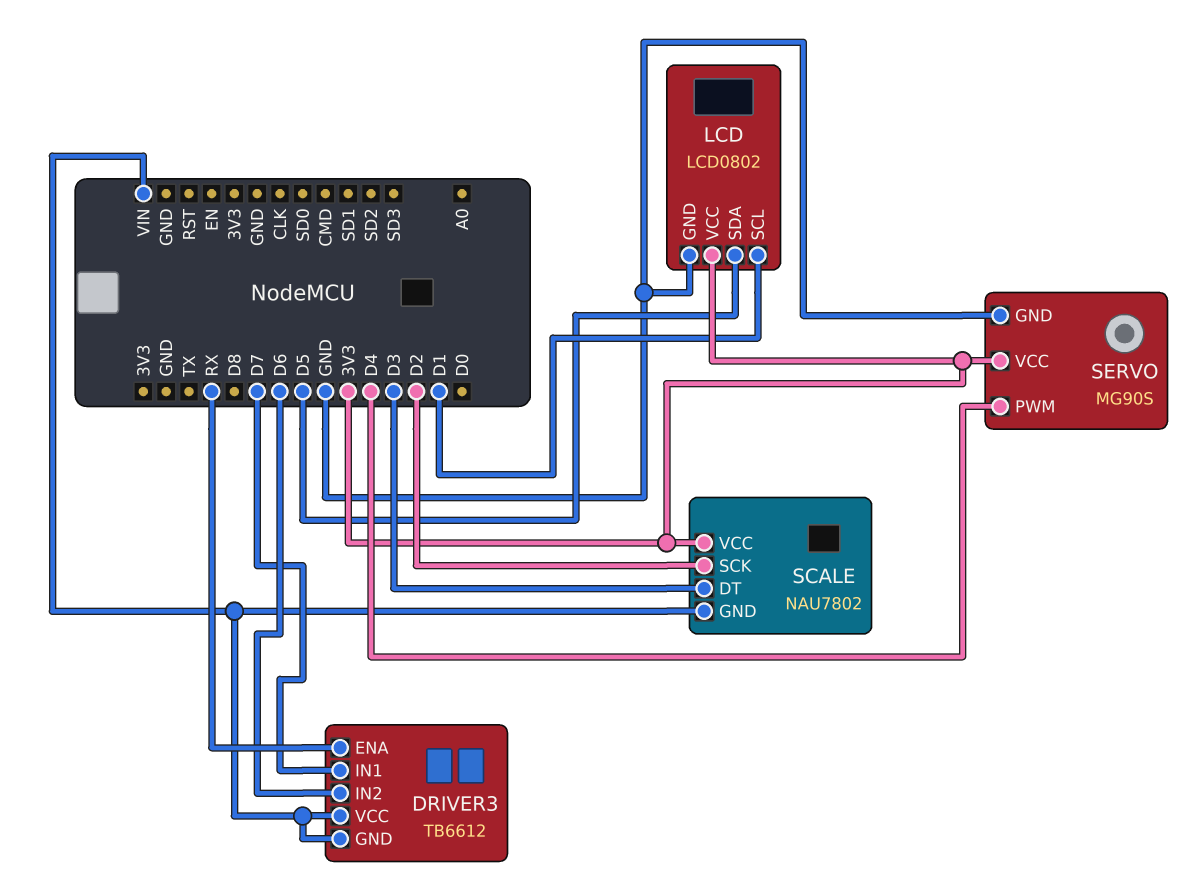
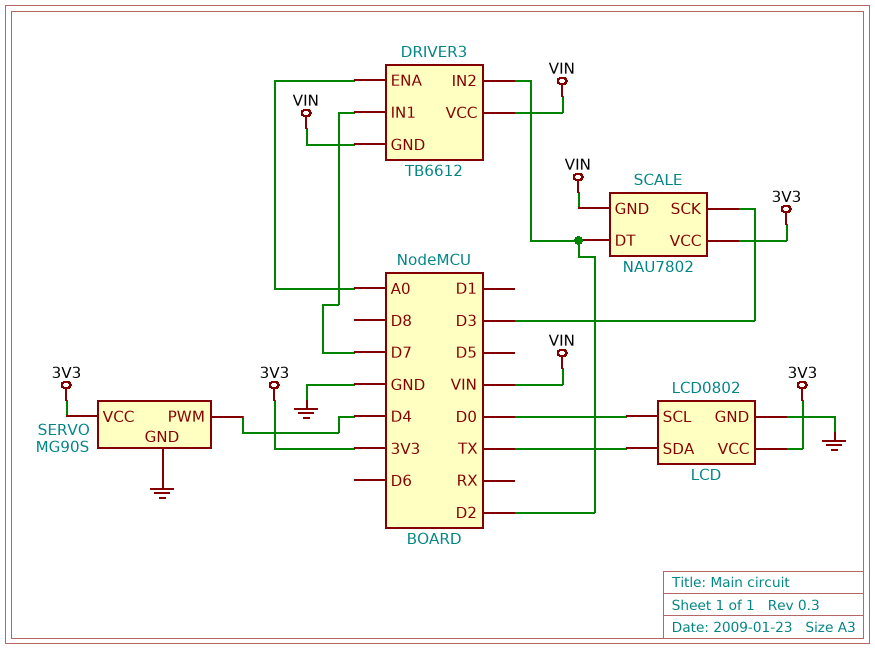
DRIVER3 pin ENA: RX -> A0
DRIVER3 pin IN2: D6 -> D2
LCD pin SCL: D1 -> D0
LCD pin SDA: D5 -> TX
SCALE pin DT: D3 -> D2
SCALE pin SCK: D2 -> D3

